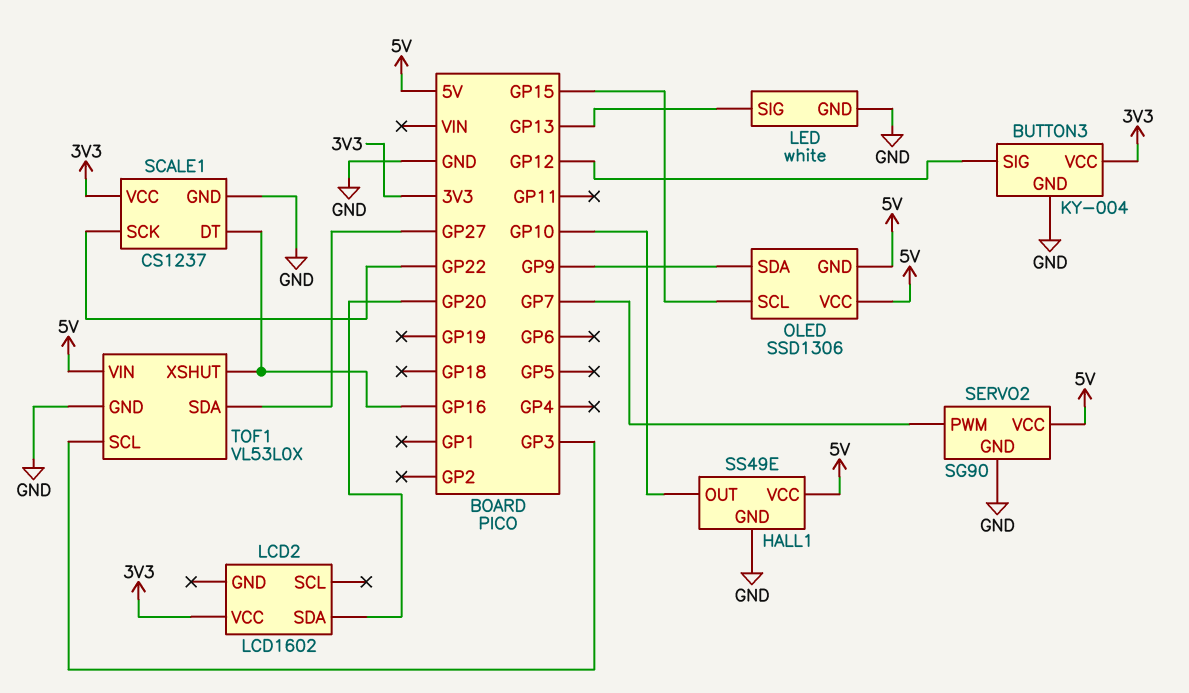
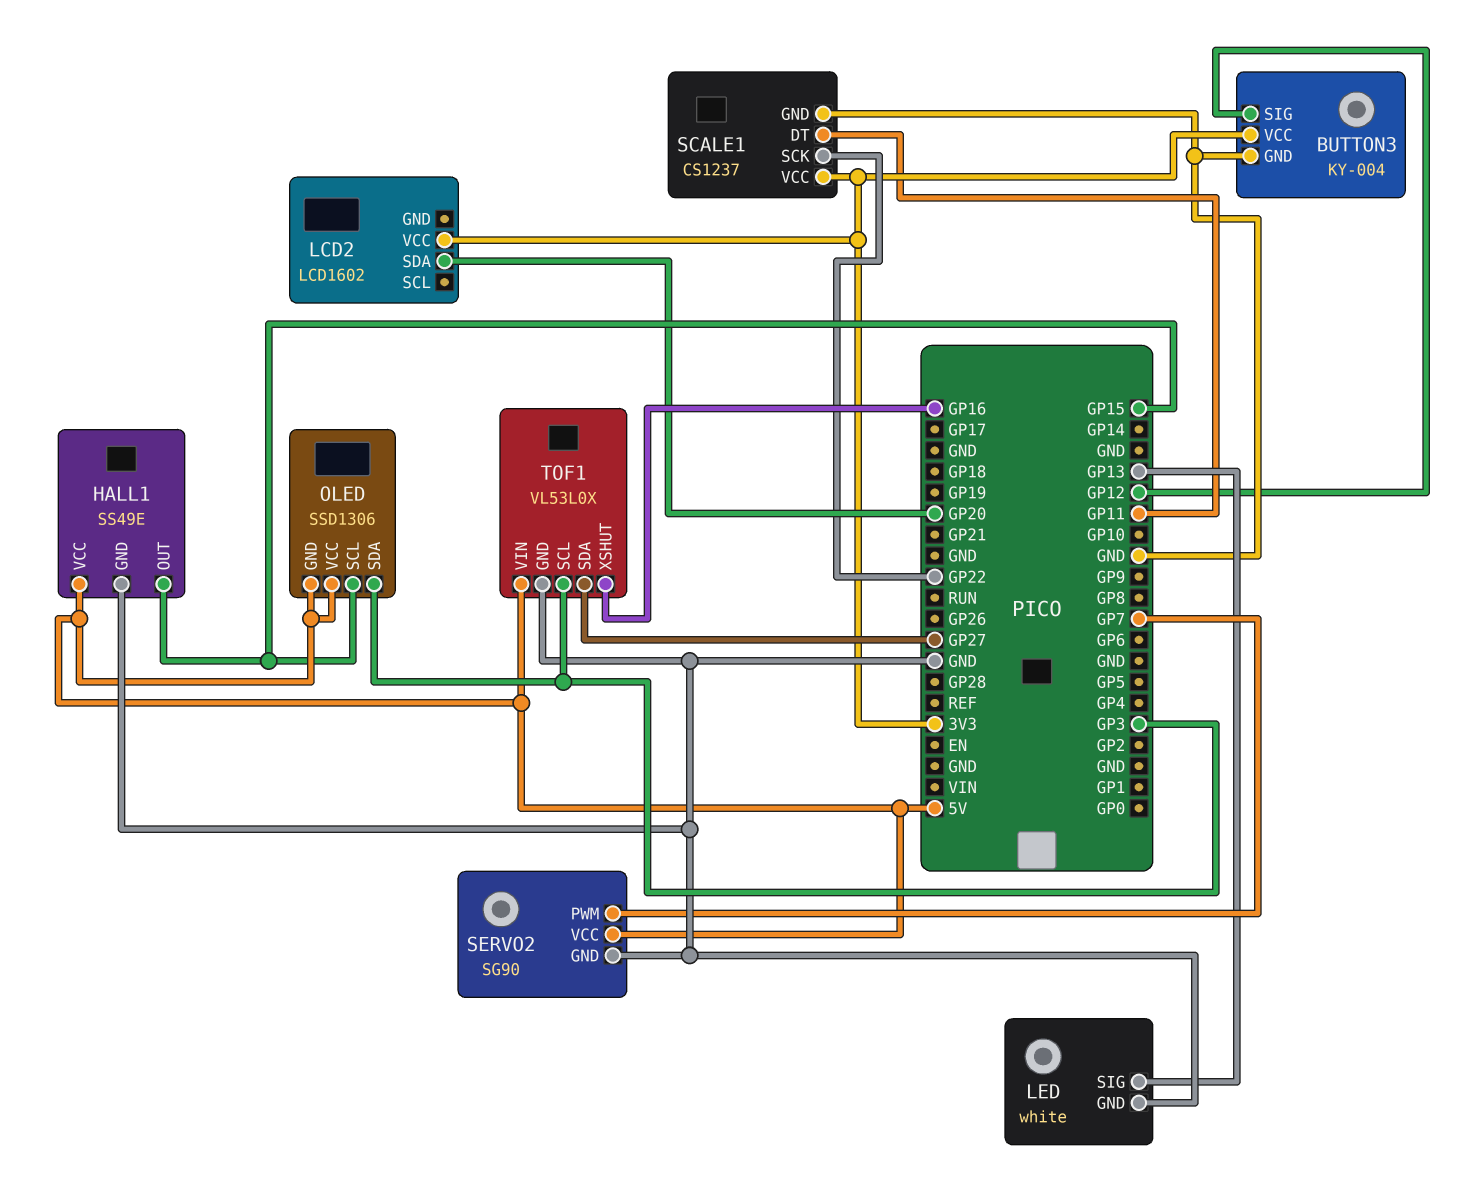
HALL1 pin OUT: GP10 -> GP15
OLED pin SDA: GP9 -> GP3
SCALE1 pin DT: GP16 -> GP11

